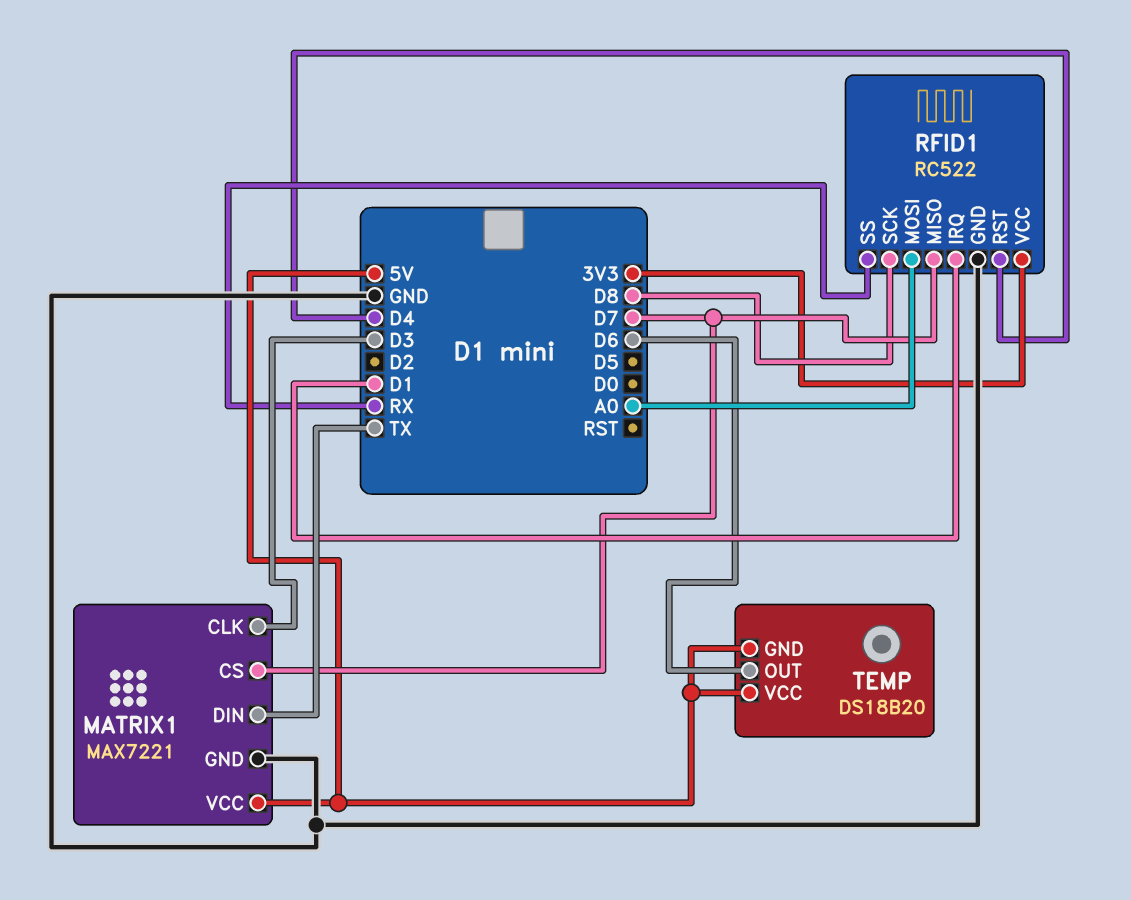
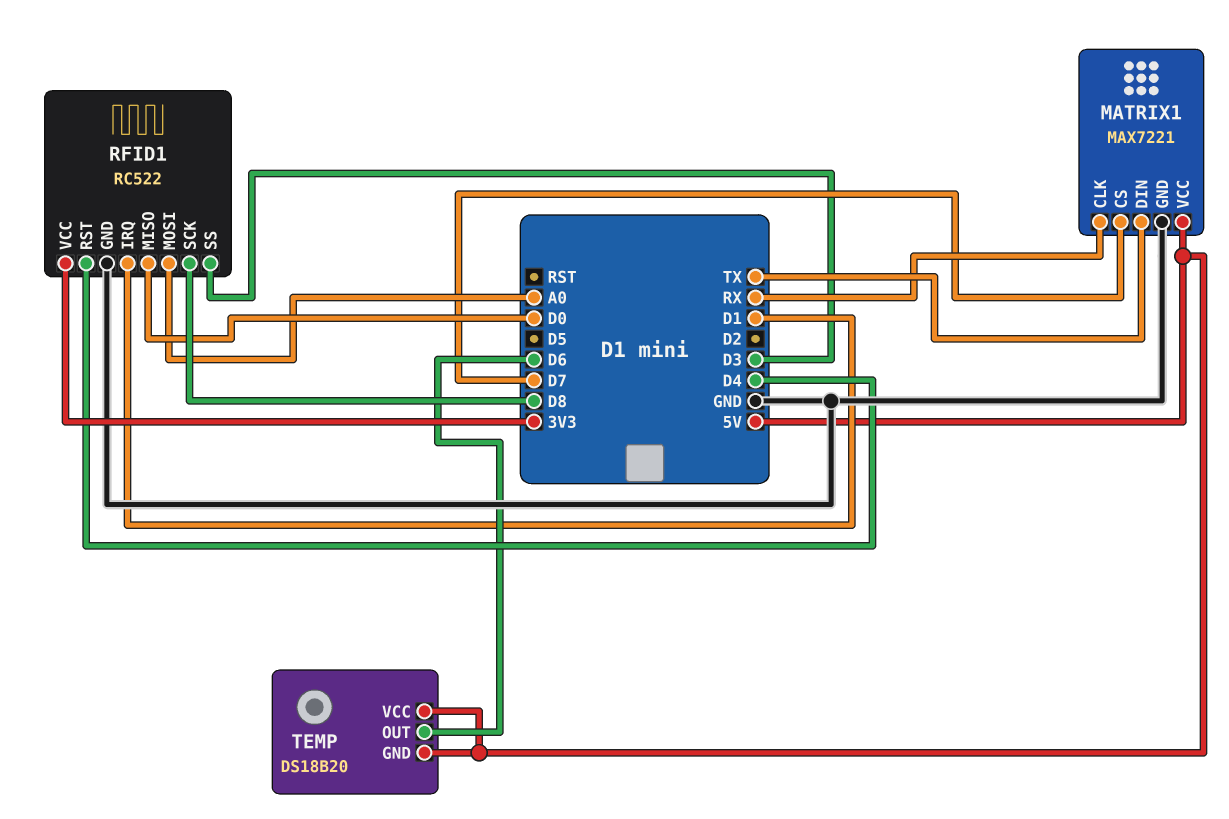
MATRIX1 pin CLK: D3 -> RX
RFID1 pin MISO: D7 -> D0
RFID1 pin SS: RX -> D3

